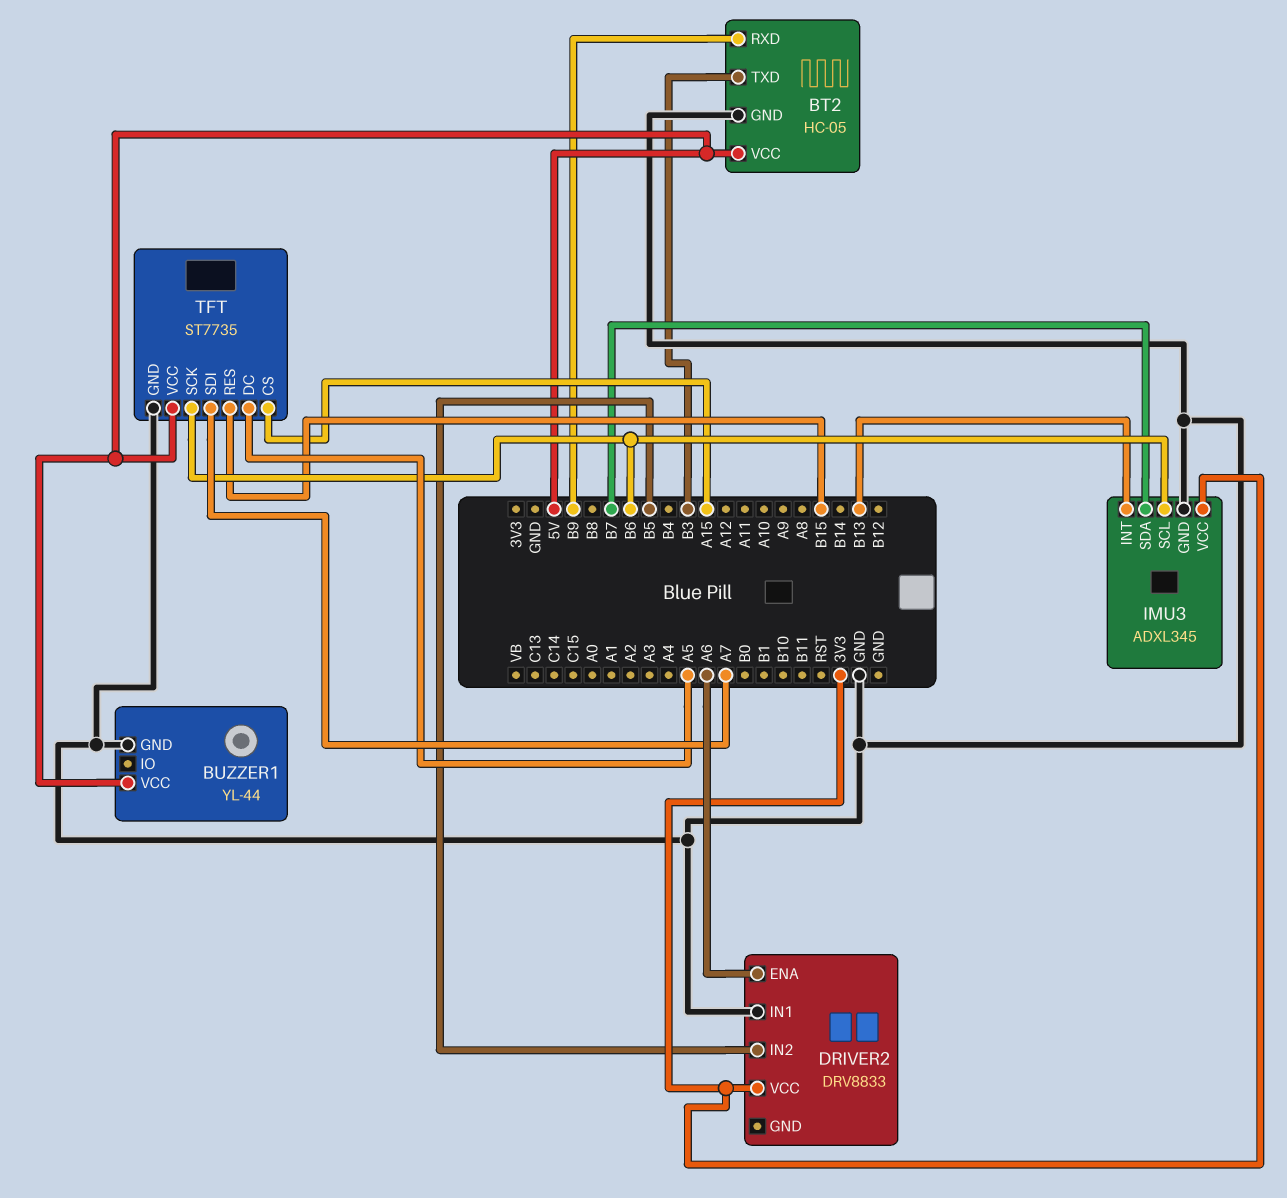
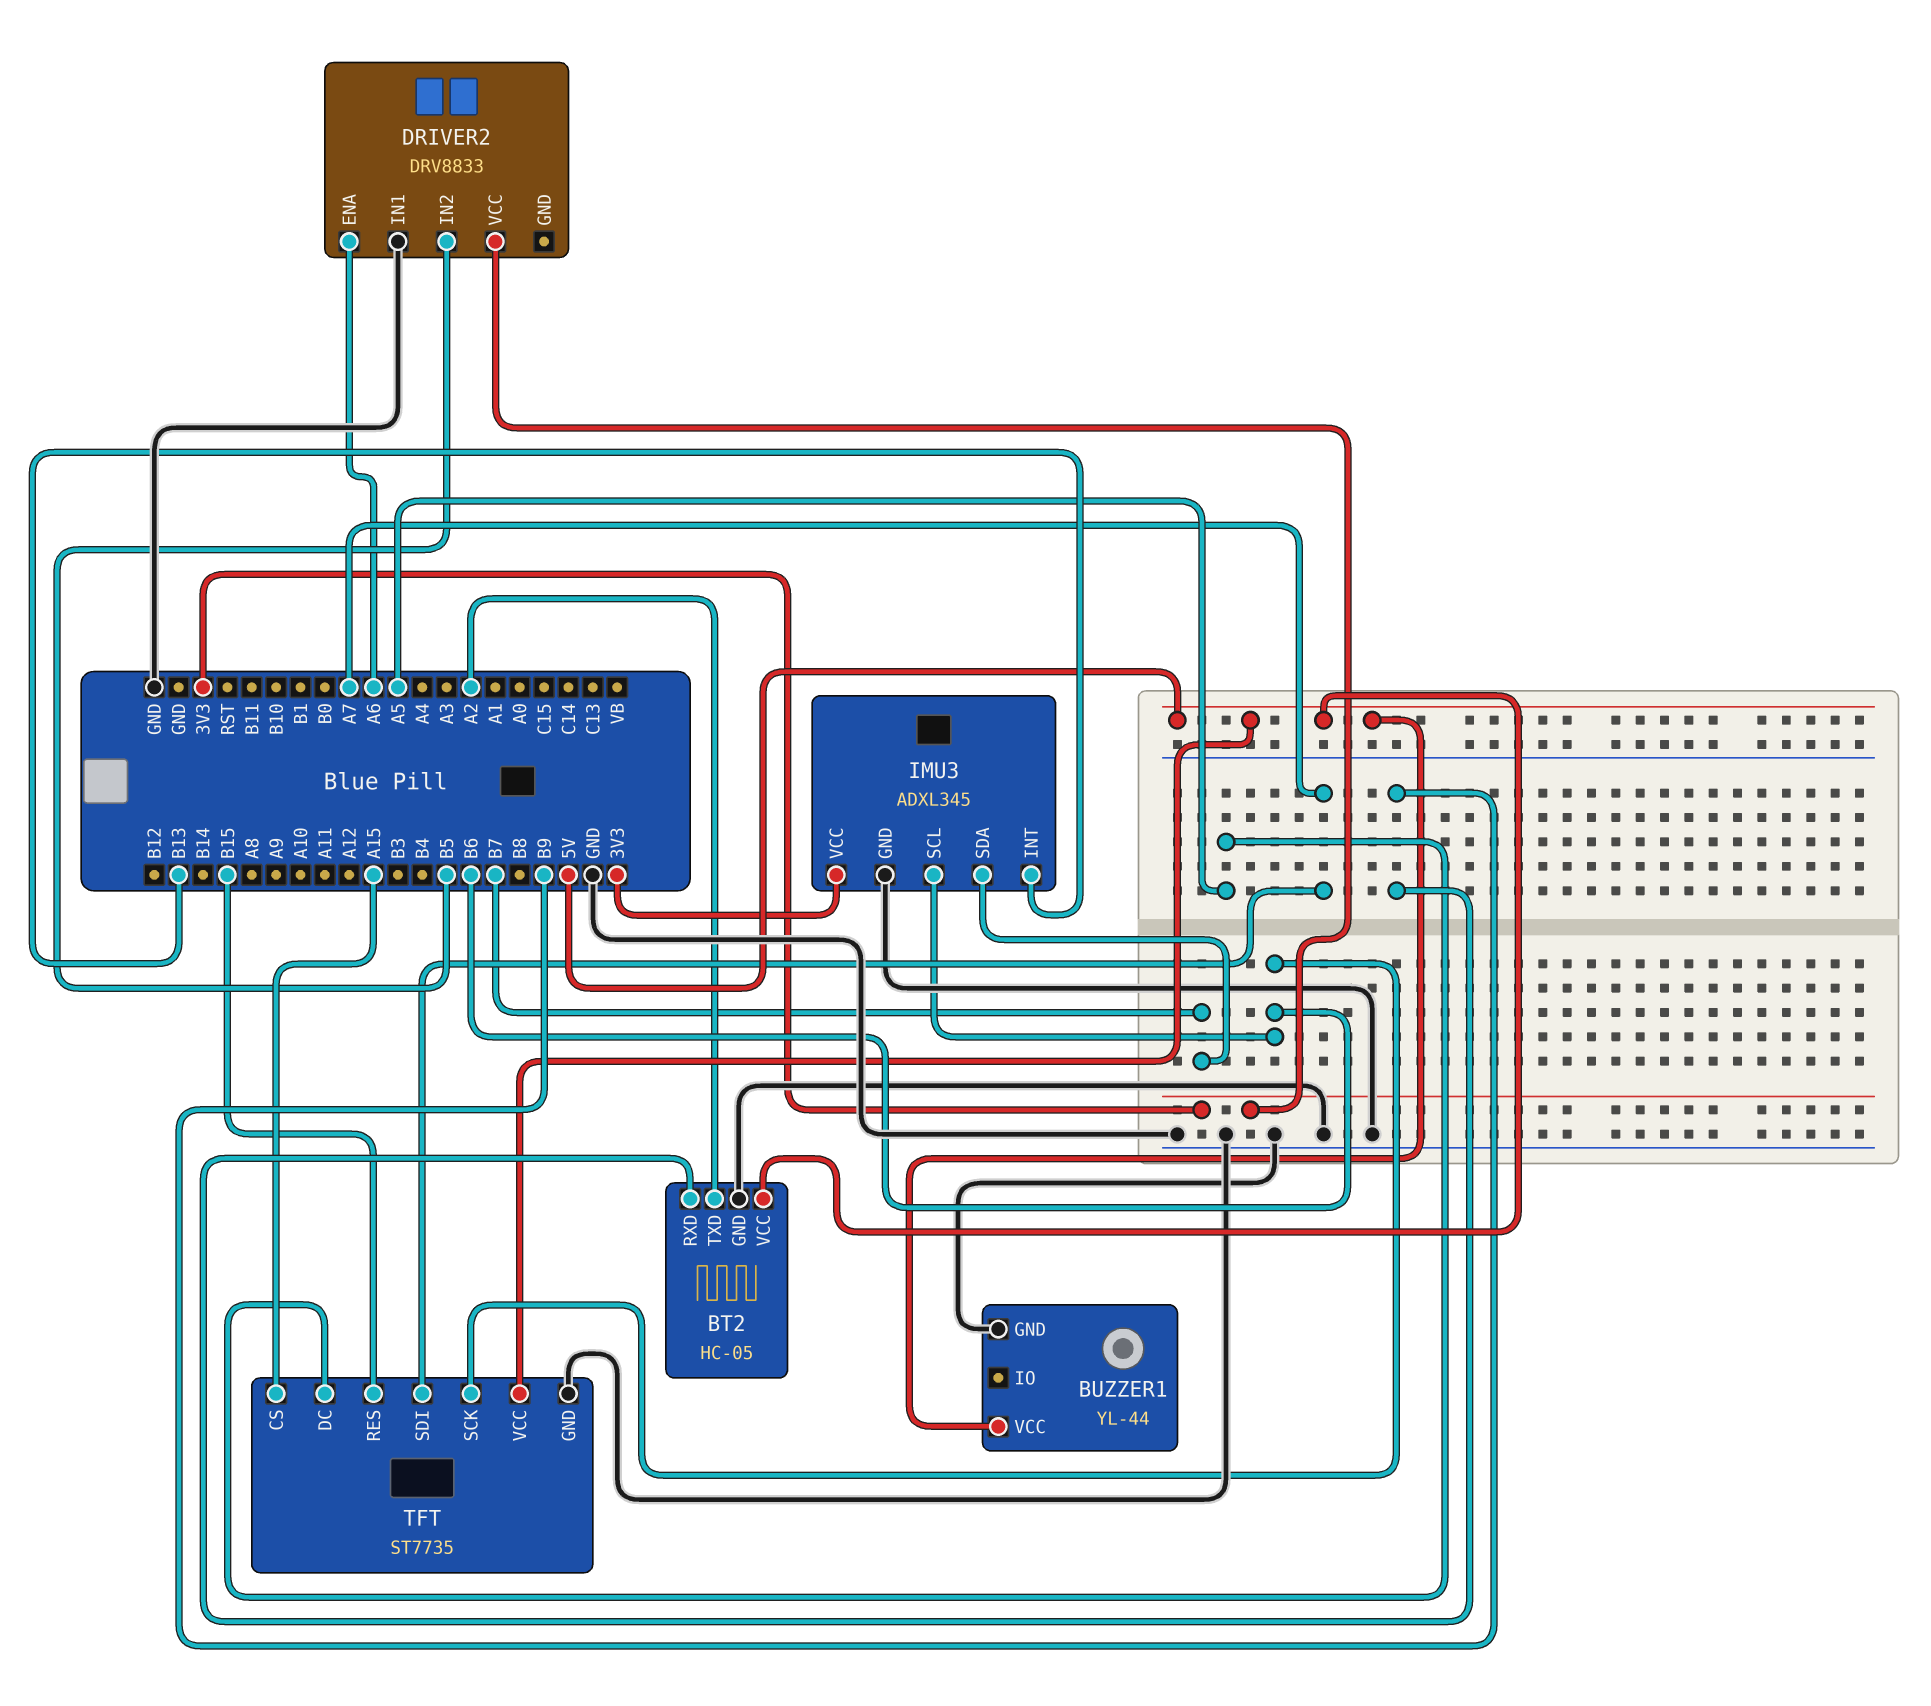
BT2 pin TXD: B3 -> A2

